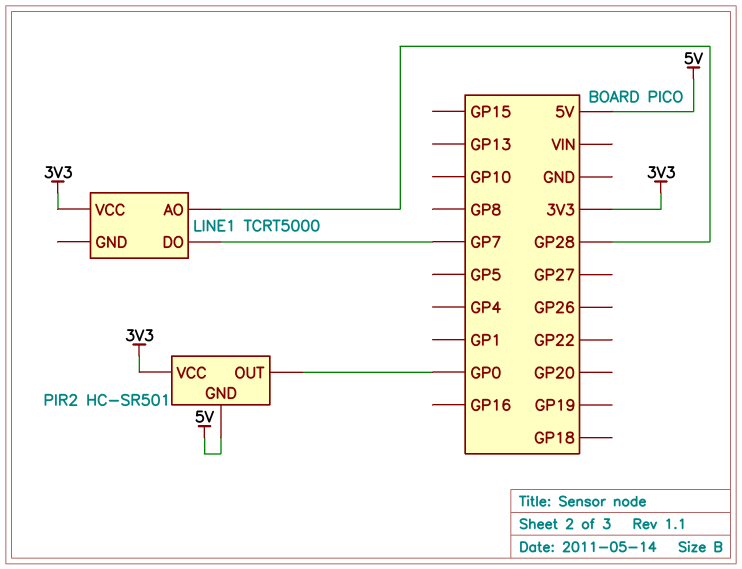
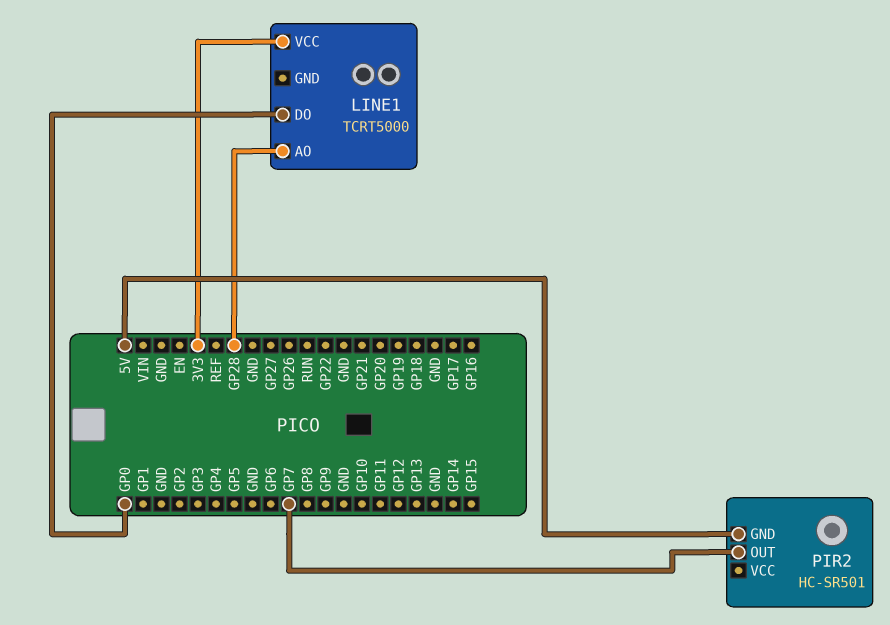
LINE1 pin DO: GP7 -> GP0
PIR2 pin OUT: GP0 -> GP7
PIR2 pin VCC: 3V3 -> none

